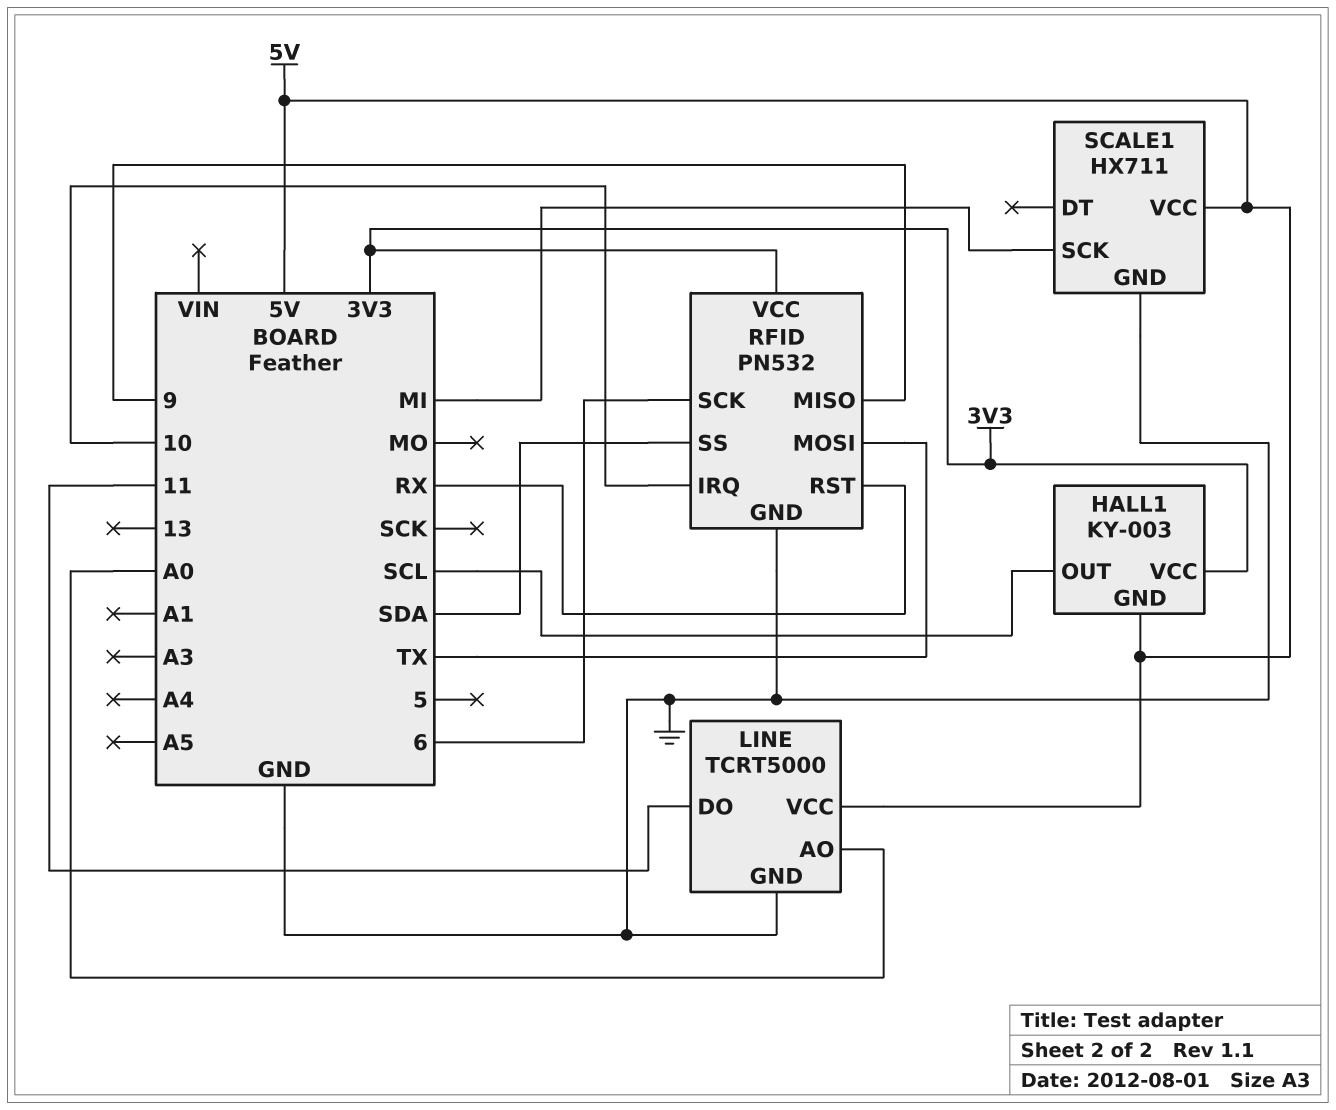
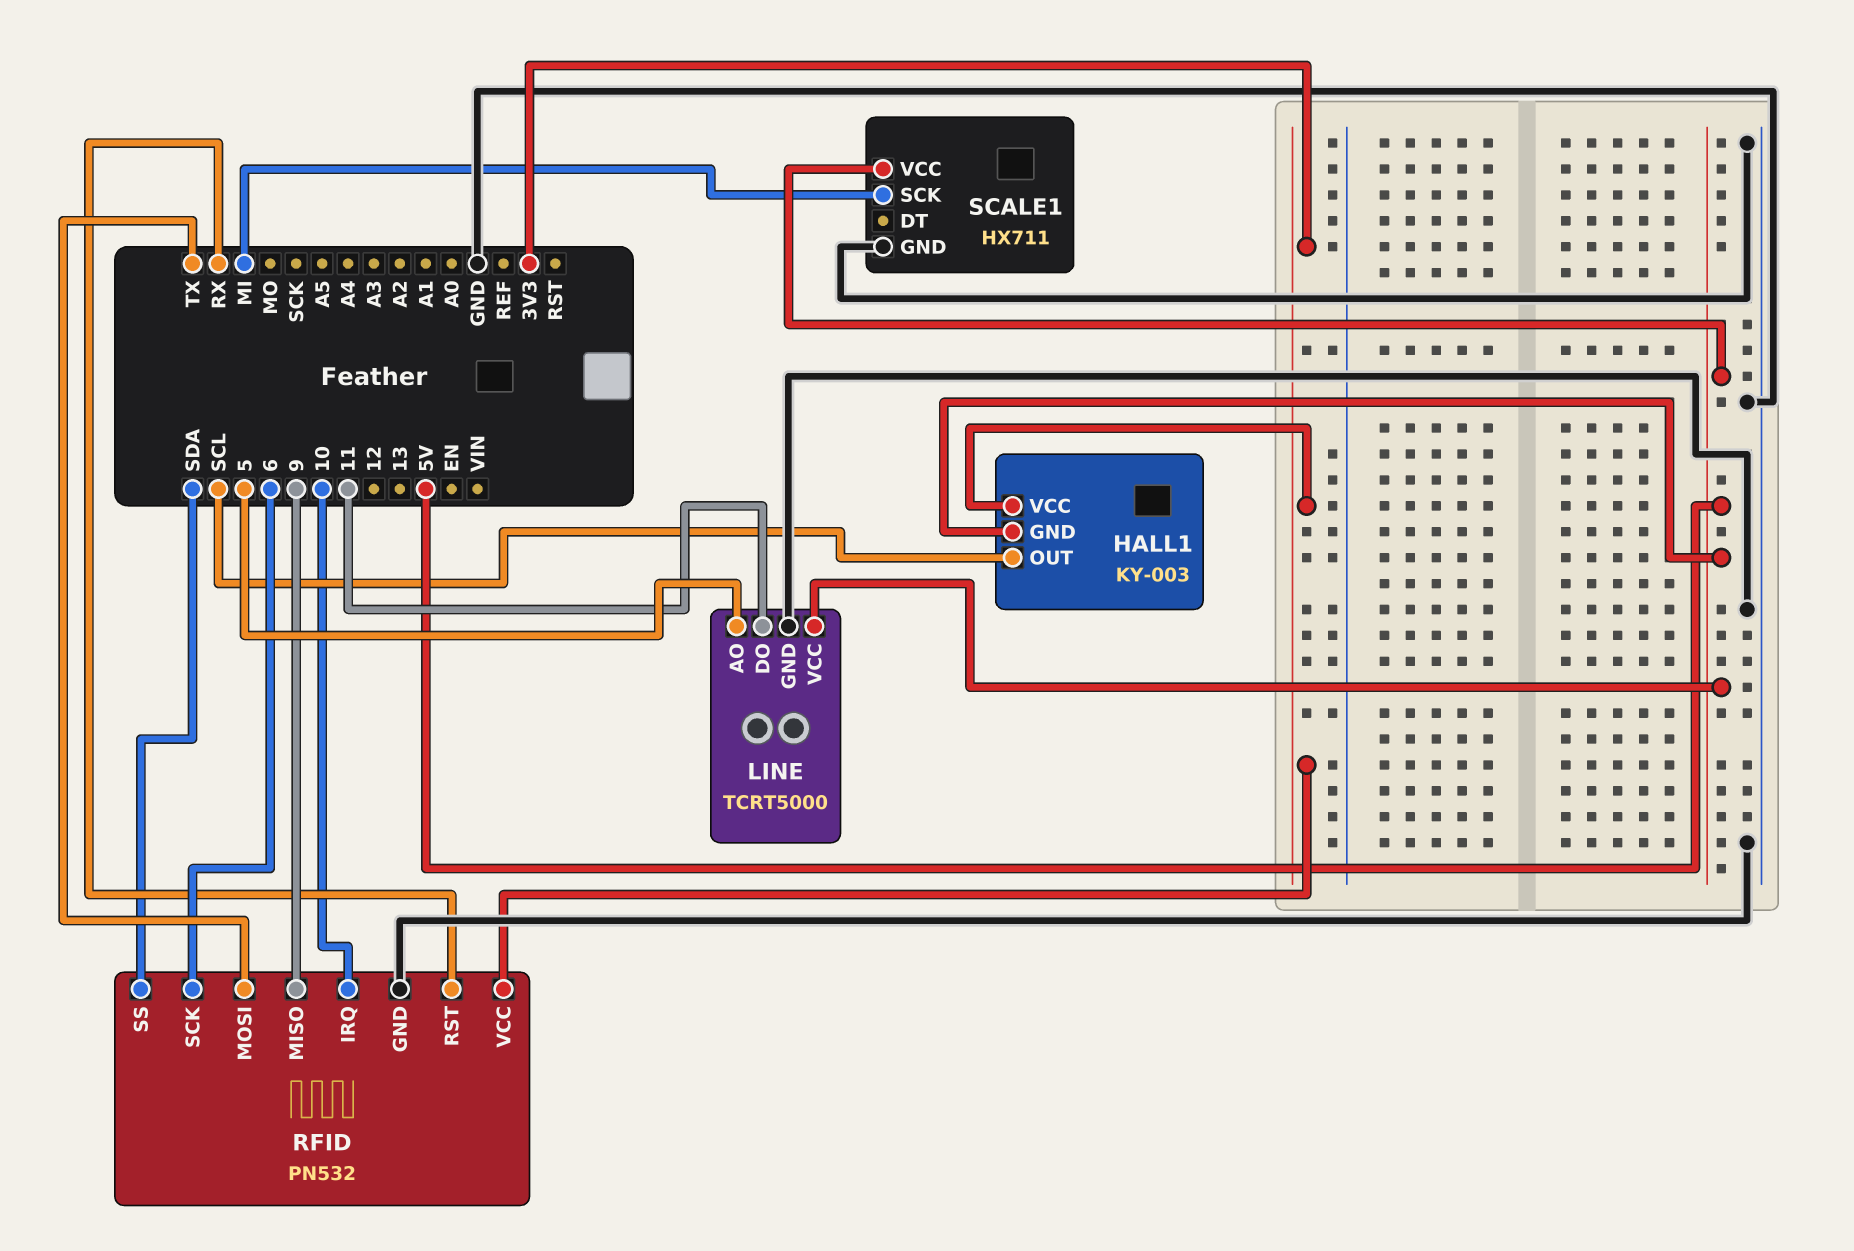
LINE pin AO: A0 -> 5

